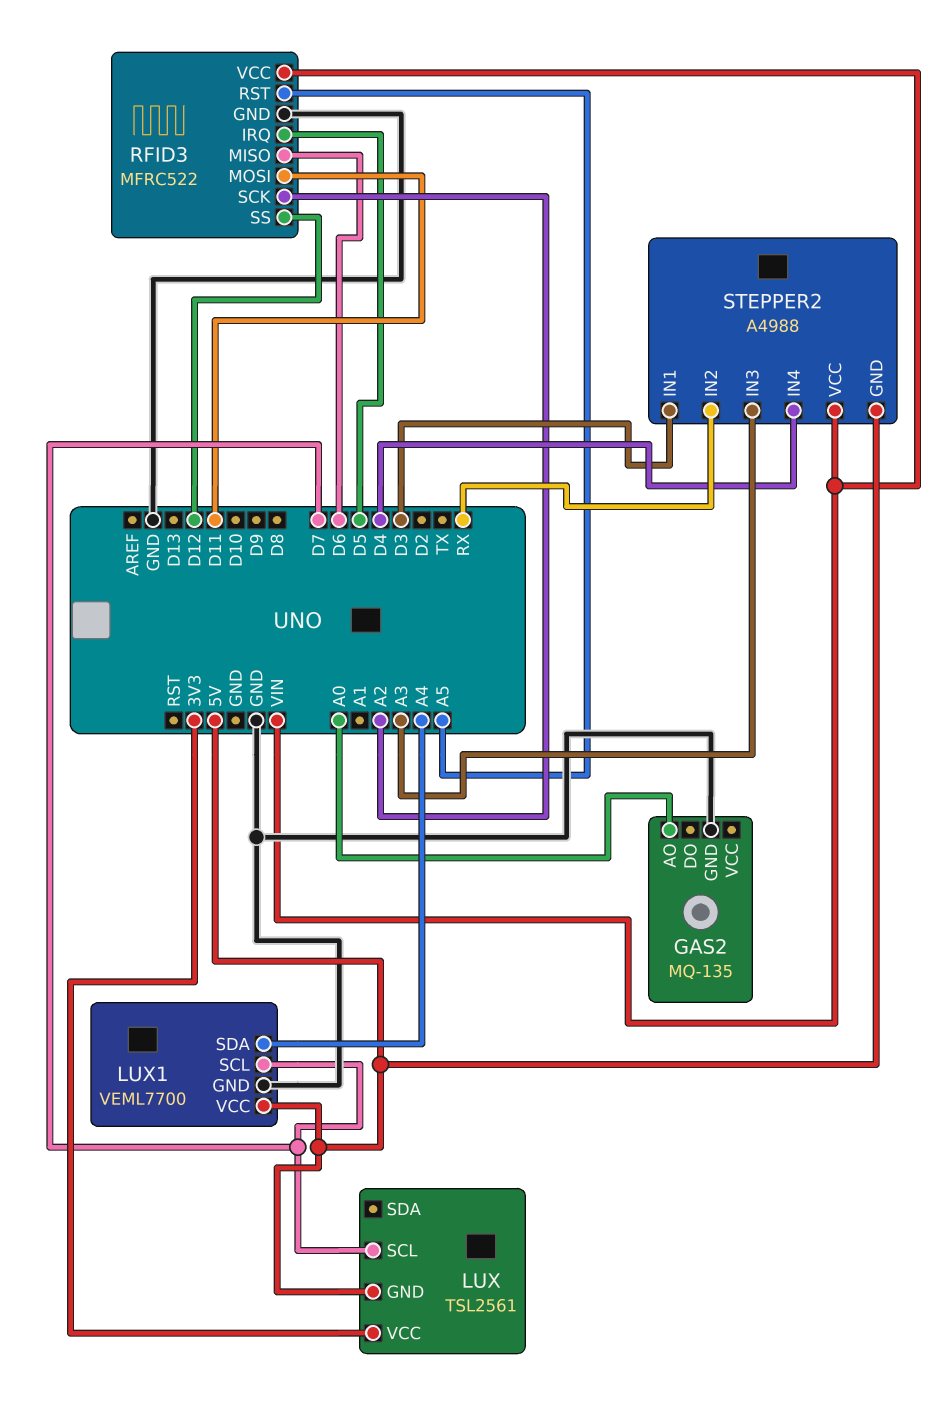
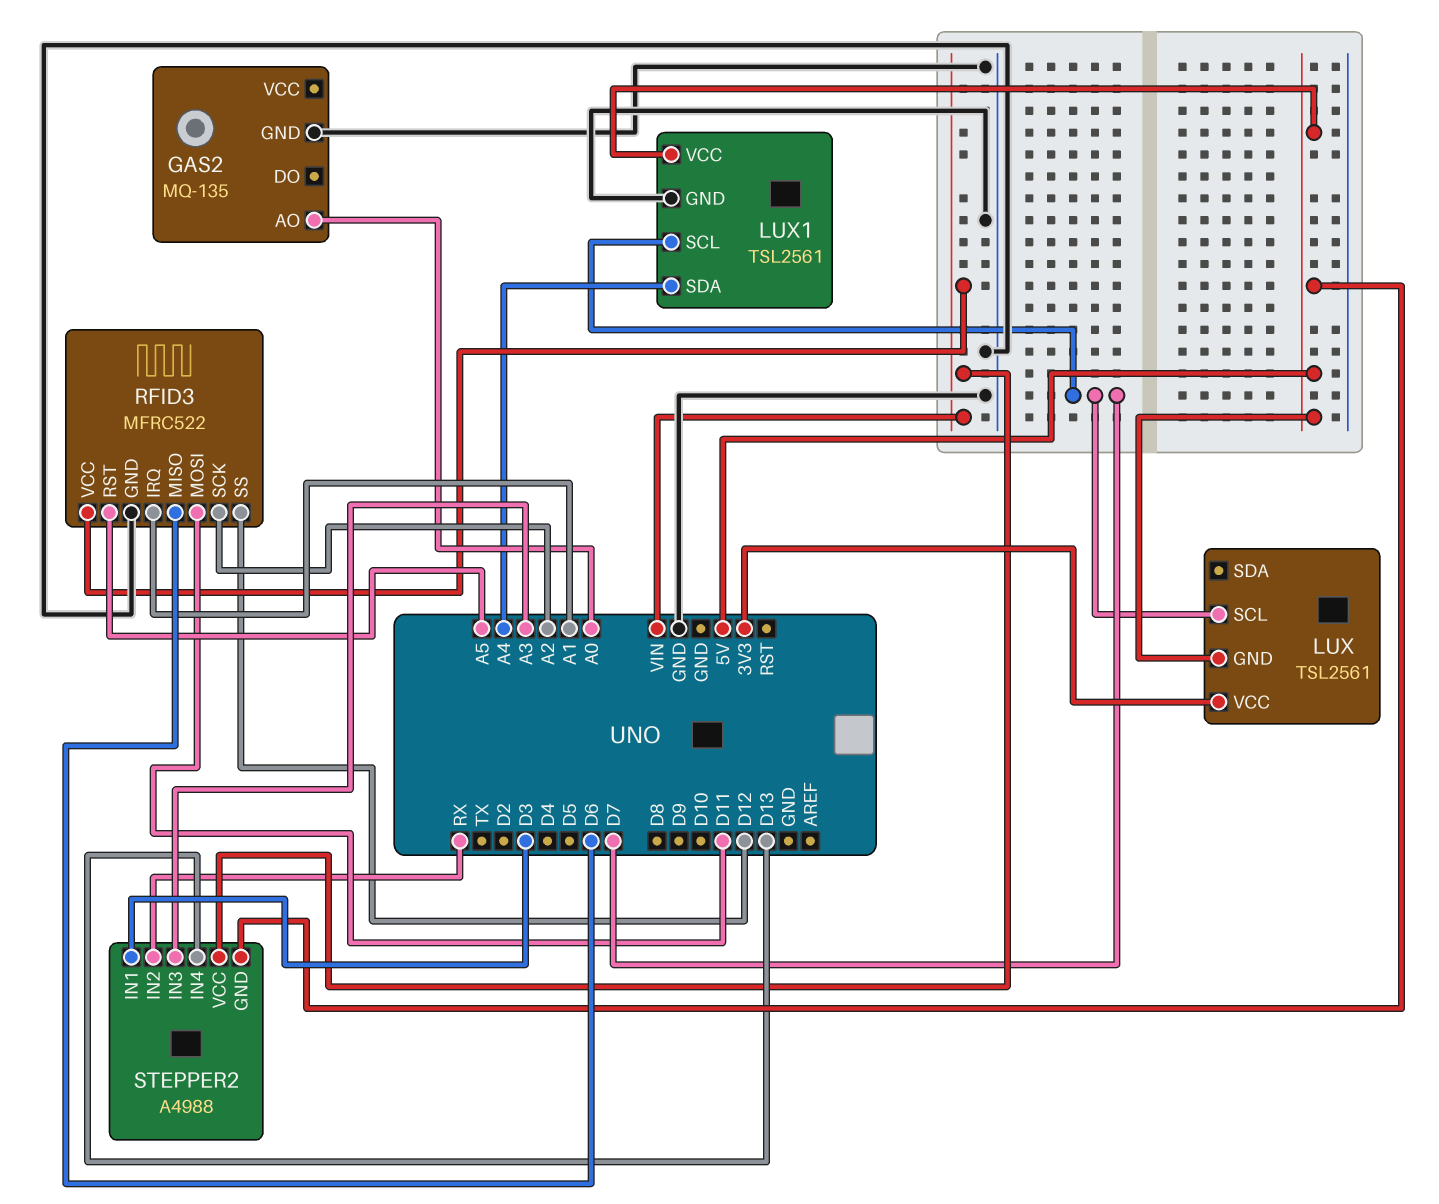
LUX1: VEML7700 -> TSL2561
RFID3 pin IRQ: D5 -> A1
STEPPER2 pin IN4: D4 -> D13

